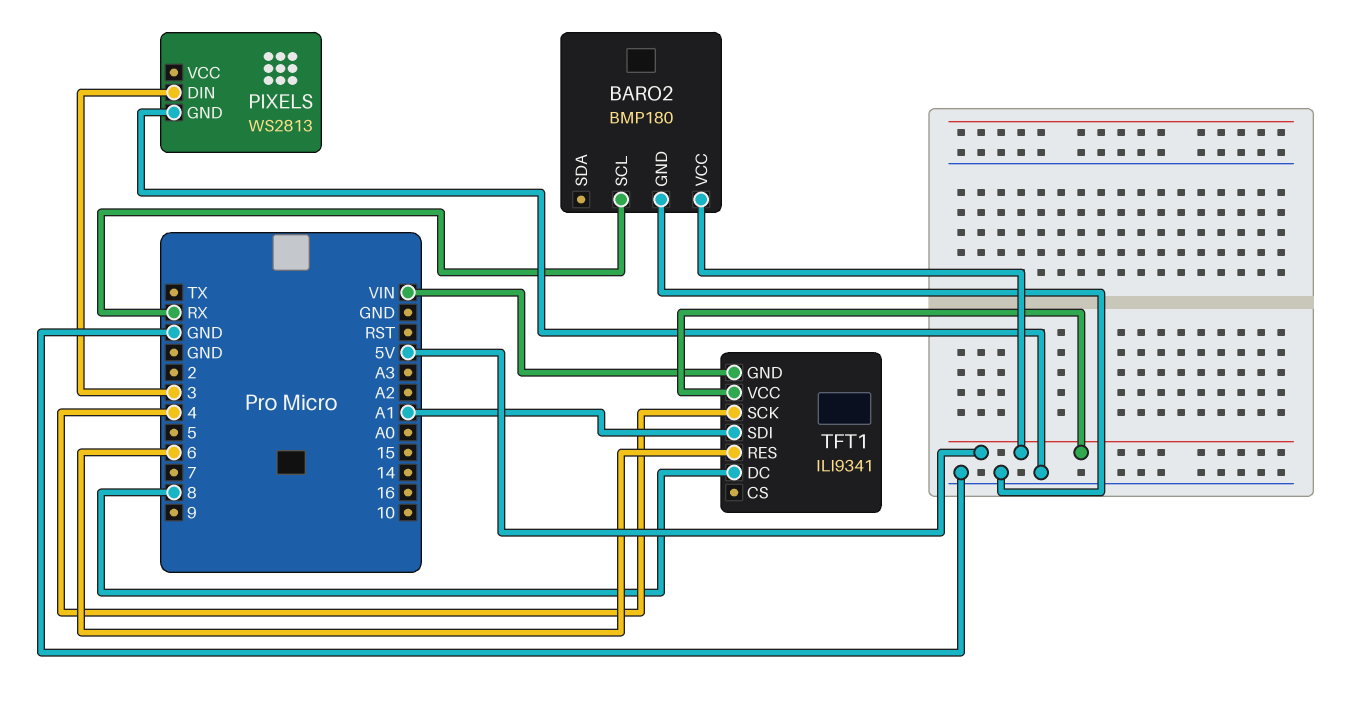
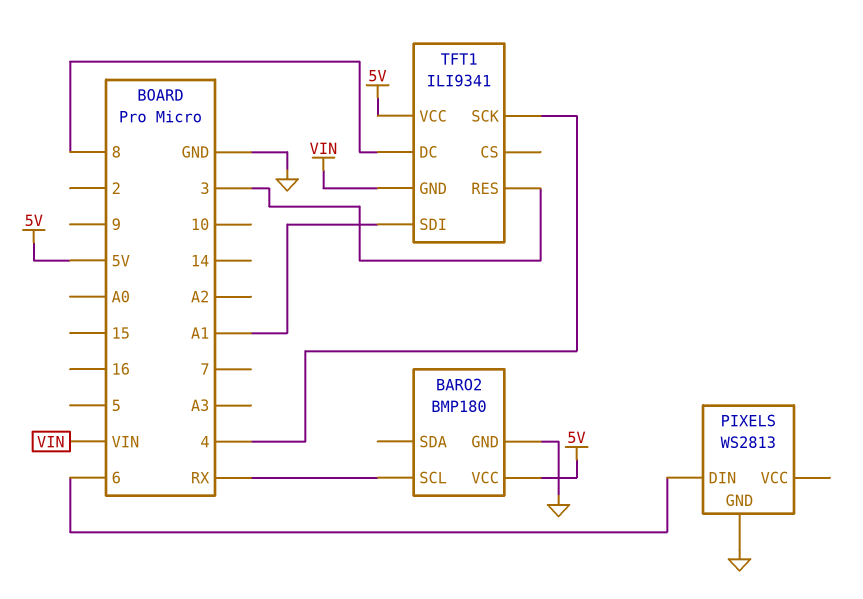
PIXELS pin DIN: 3 -> 6
TFT1 pin RES: 6 -> 3

